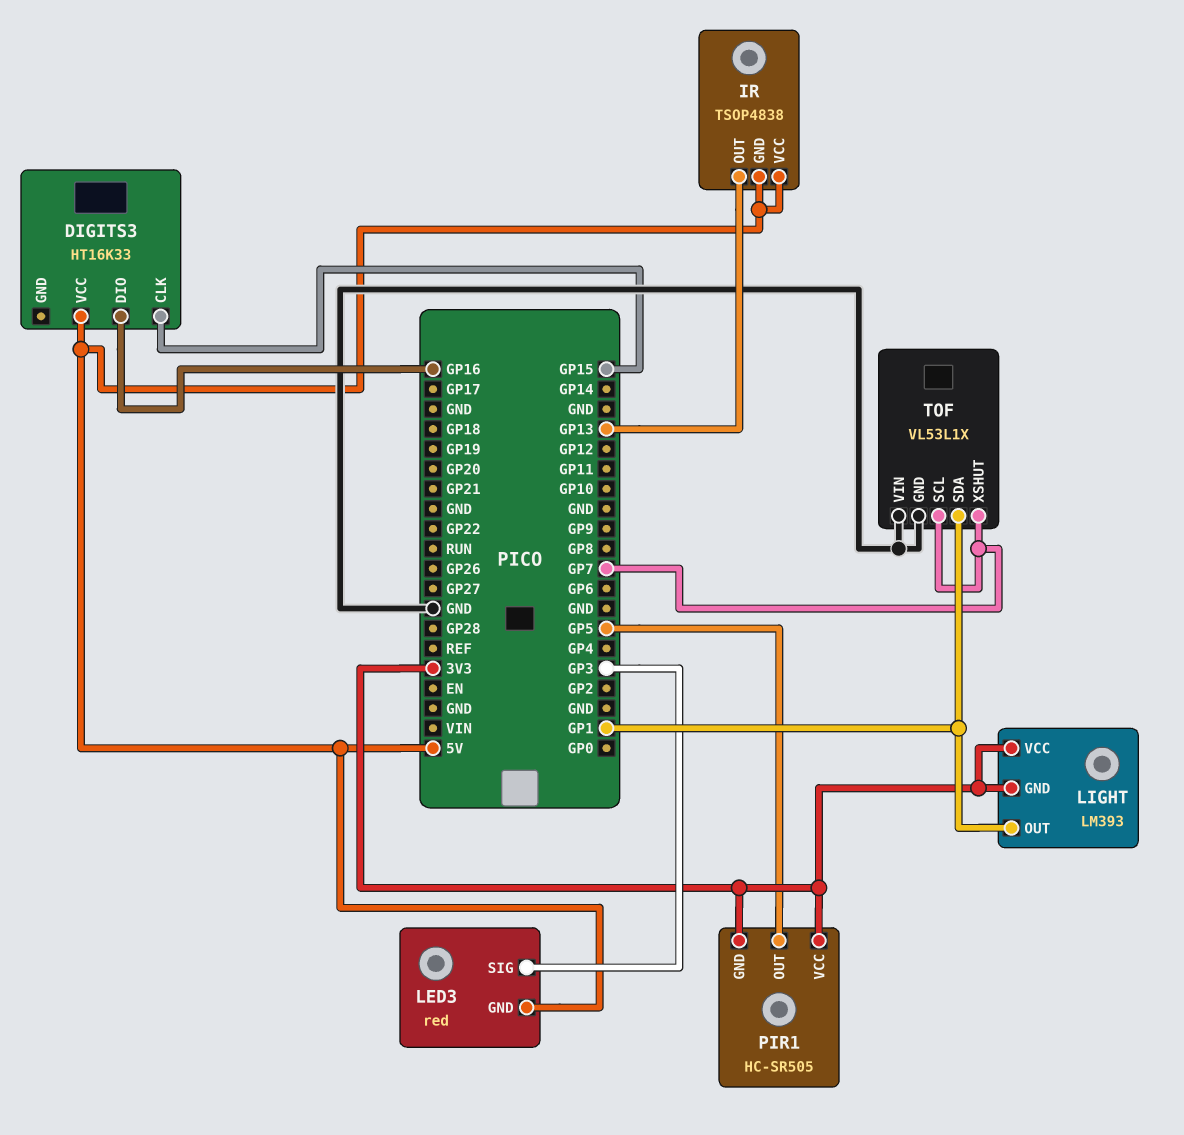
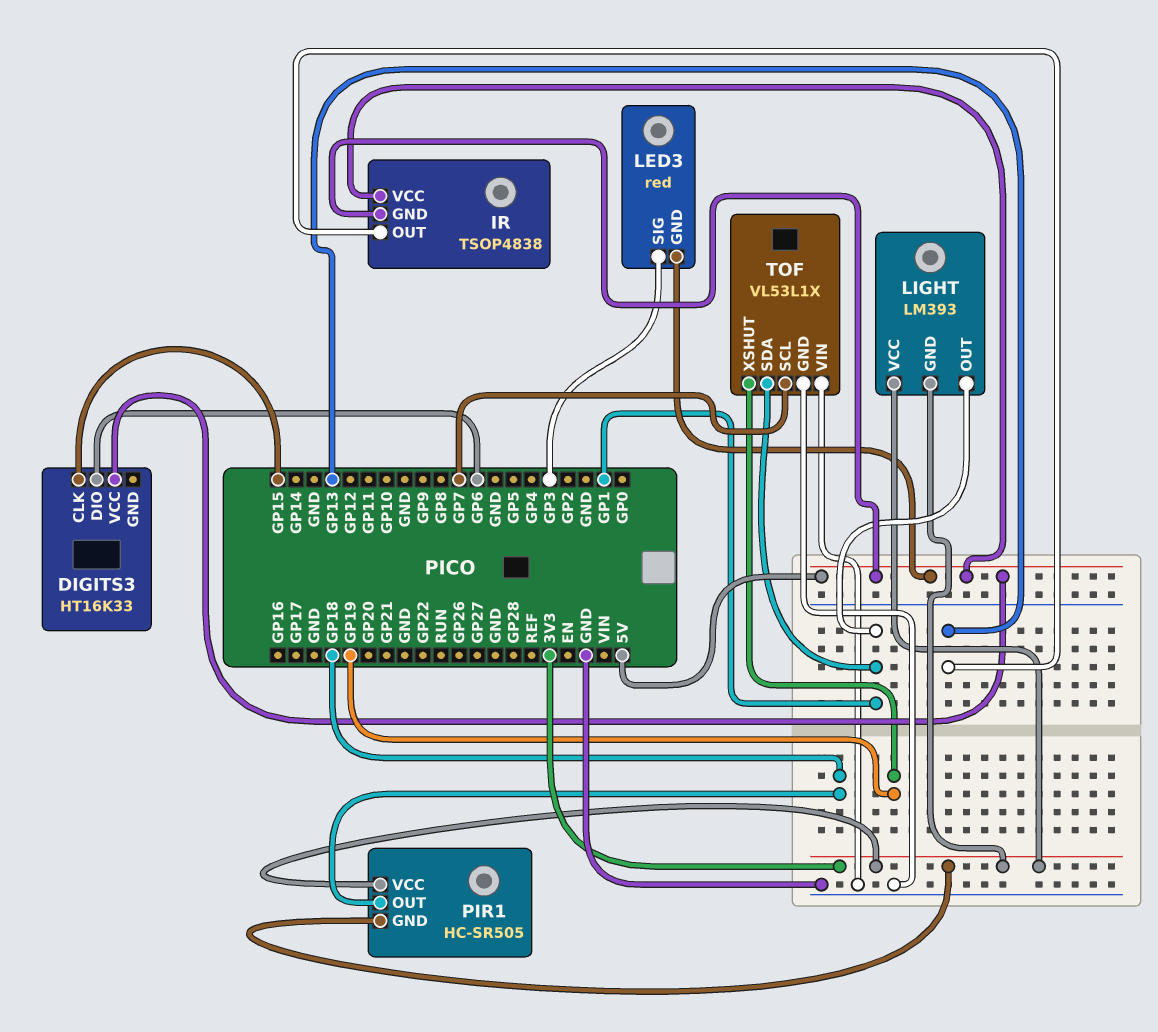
DIGITS3 pin DIO: GP16 -> GP6
PIR1 pin OUT: GP5 -> GP18
TOF pin XSHUT: GP7 -> GP19

